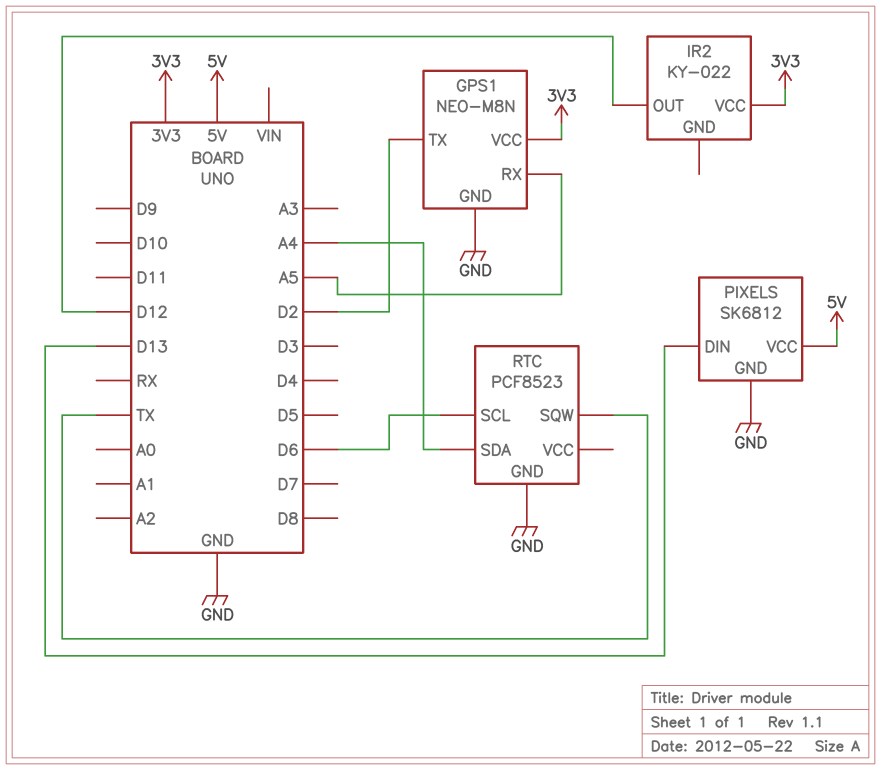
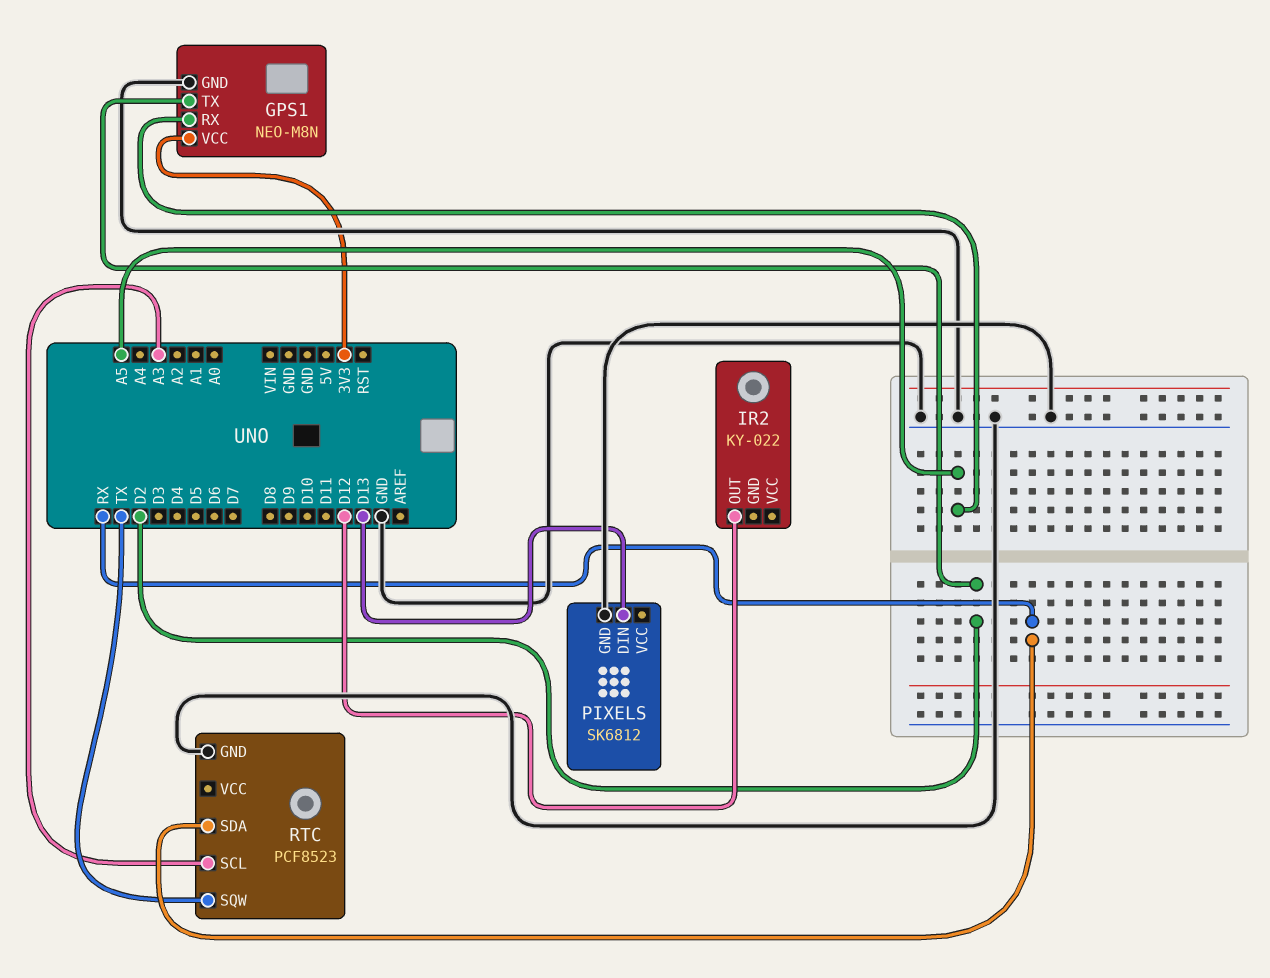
IR2 pin VCC: 3V3 -> none
PIXELS pin VCC: 5V -> none
RTC pin SCL: D6 -> A3
RTC pin SDA: A4 -> RX

